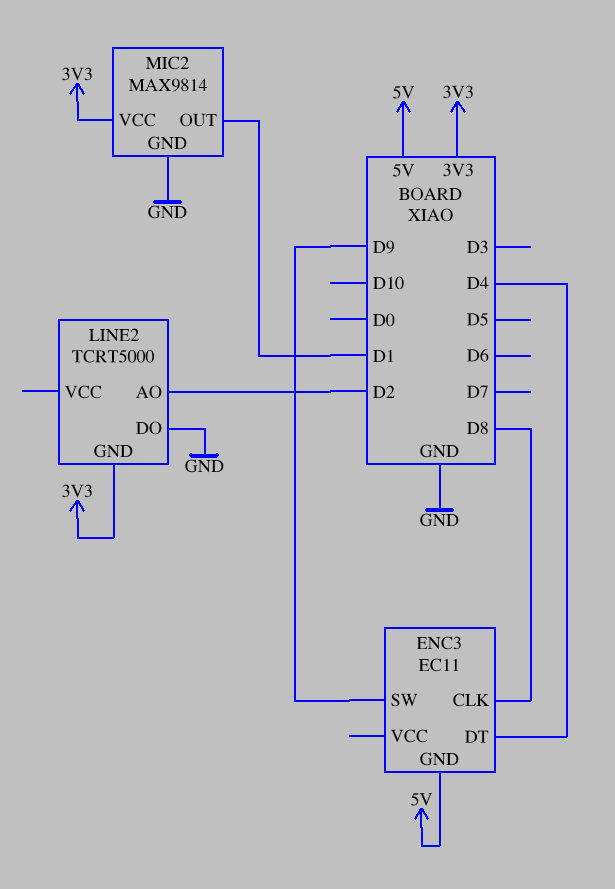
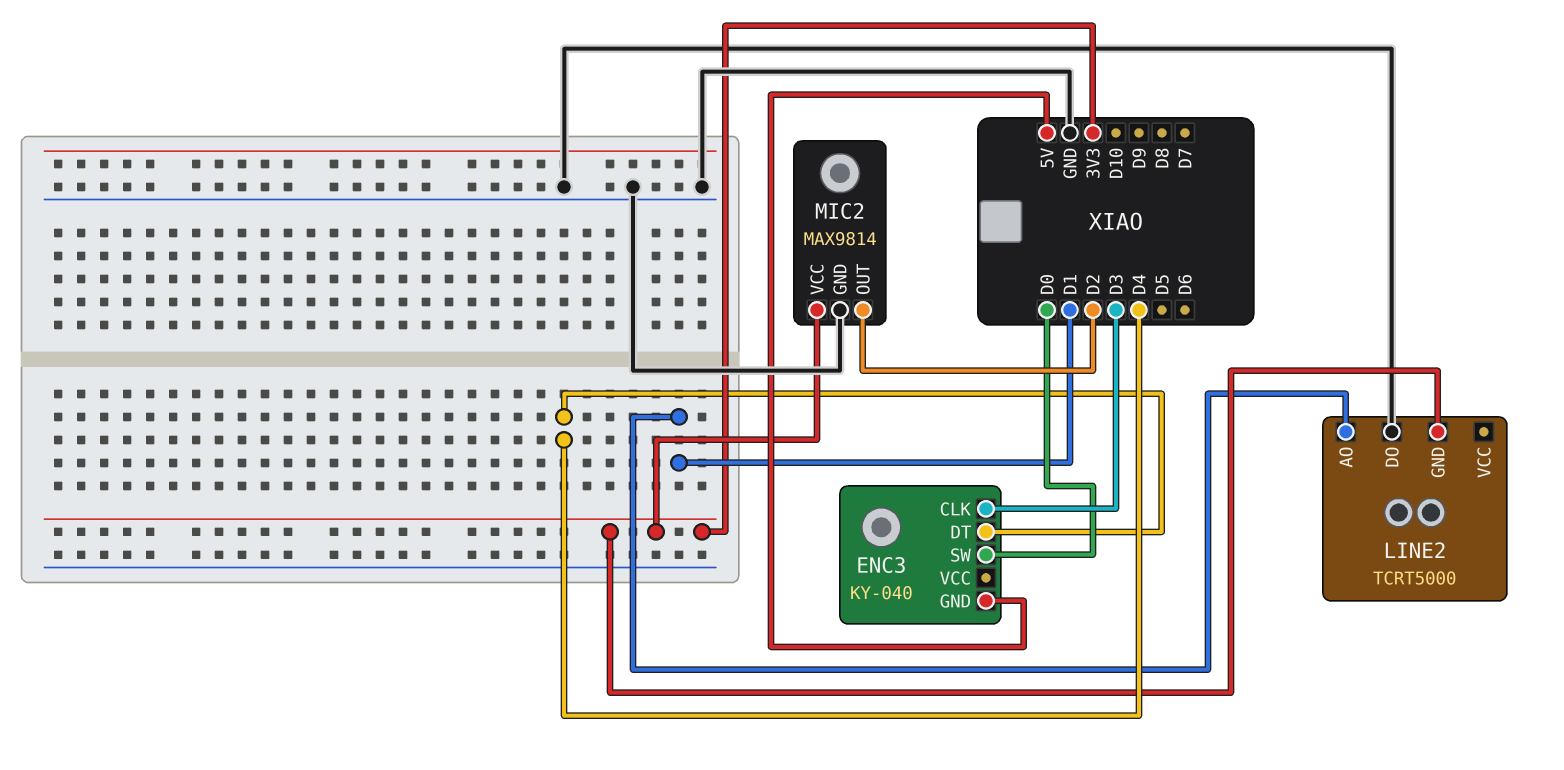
ENC3: EC11 -> KY-040
ENC3 pin CLK: D8 -> D3
ENC3 pin SW: D9 -> D0
LINE2 pin AO: D2 -> D1
MIC2 pin OUT: D1 -> D2

